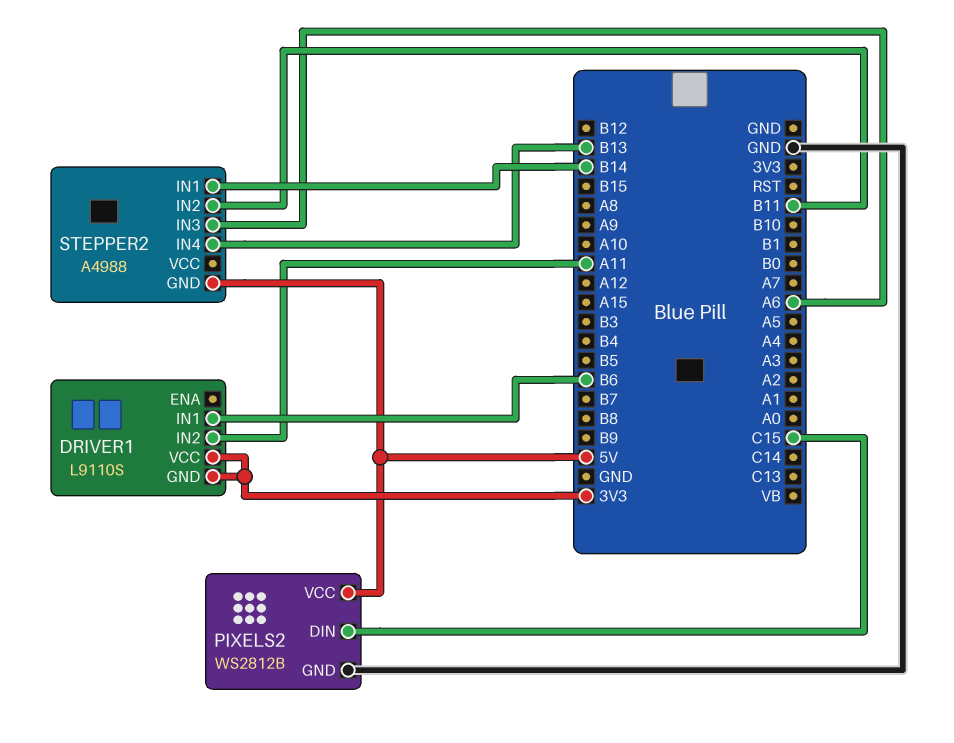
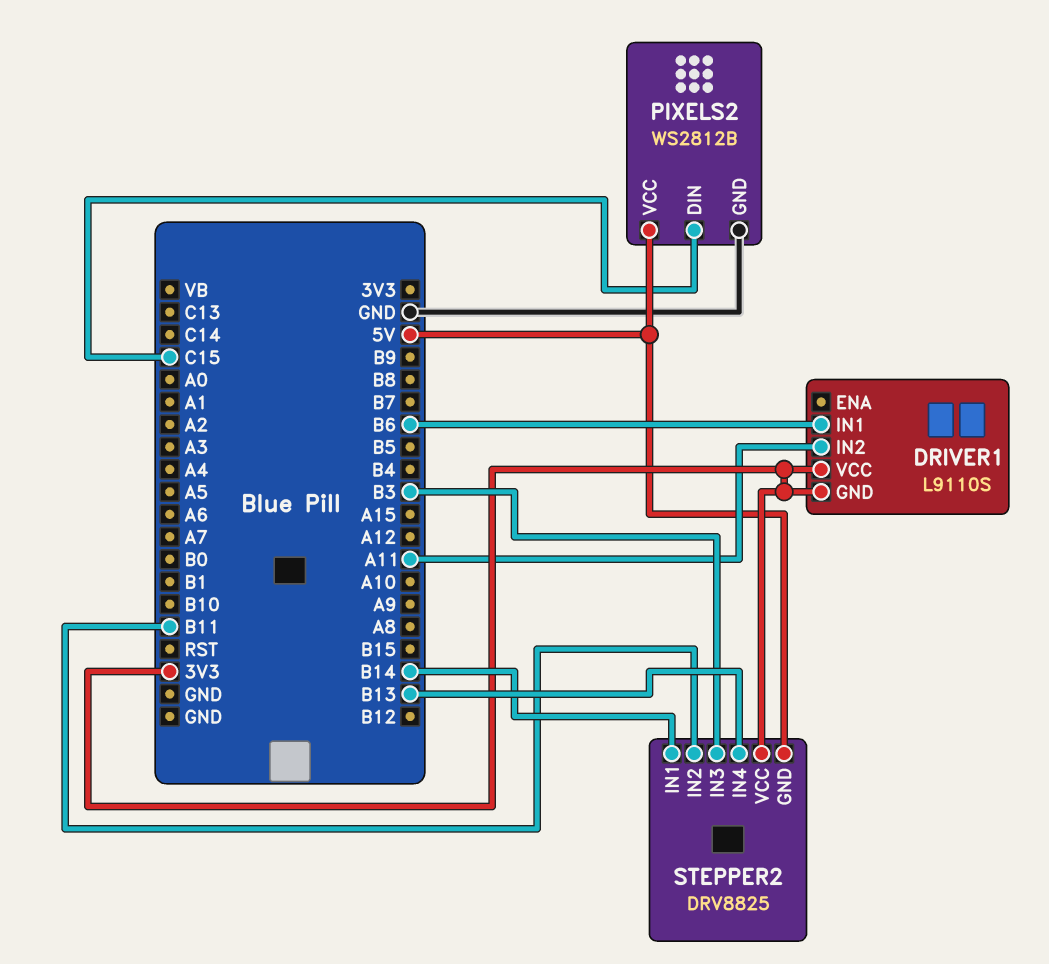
STEPPER2: A4988 -> DRV8825
STEPPER2 pin IN3: A6 -> B3
STEPPER2 pin VCC: none -> 3V3

